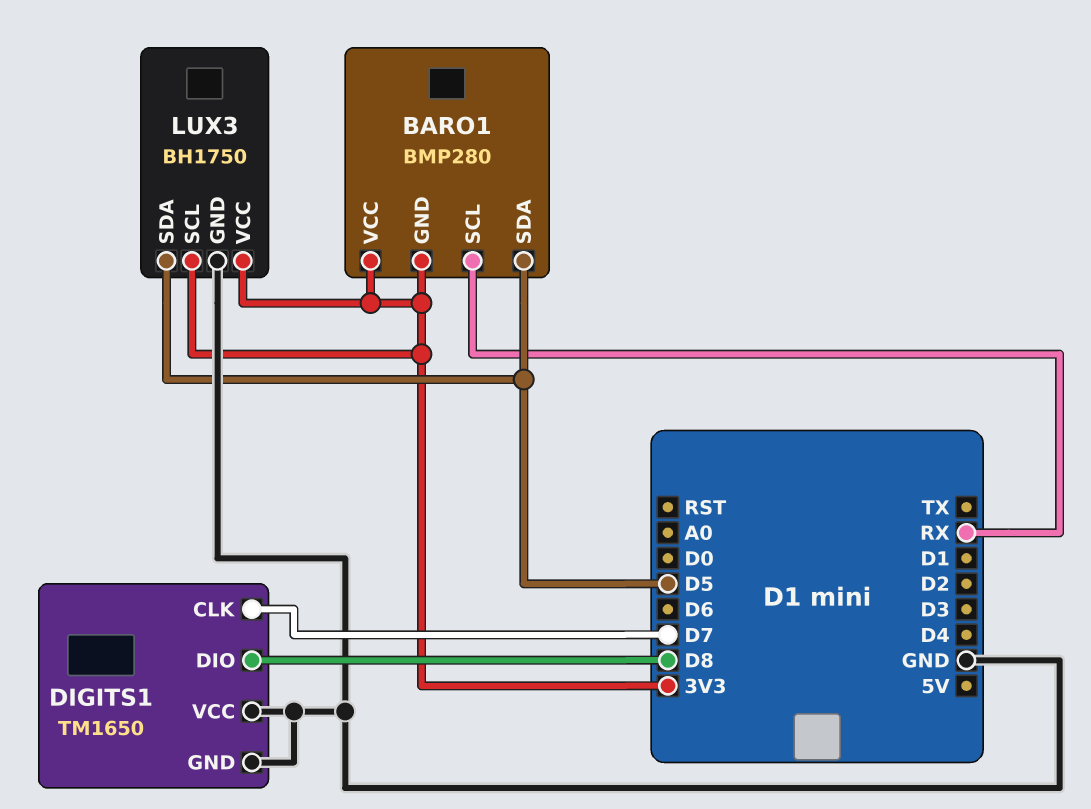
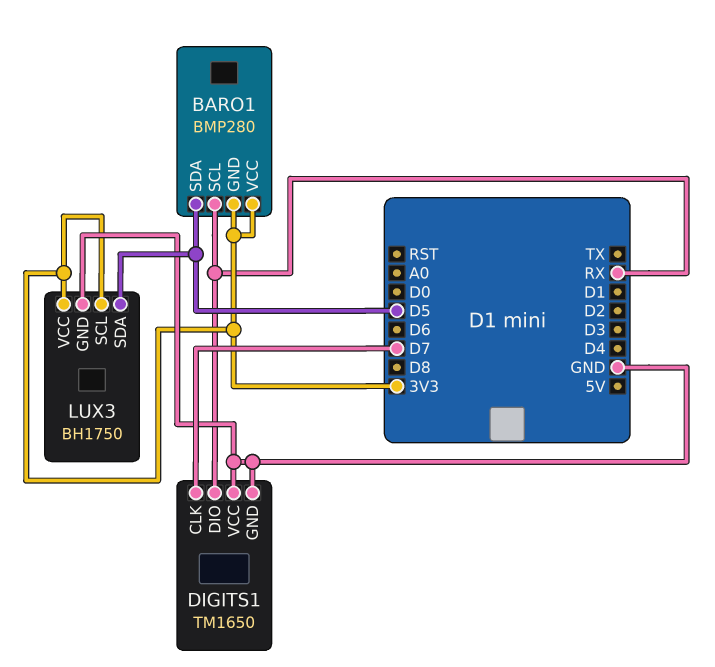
DIGITS1 pin DIO: D8 -> RX

